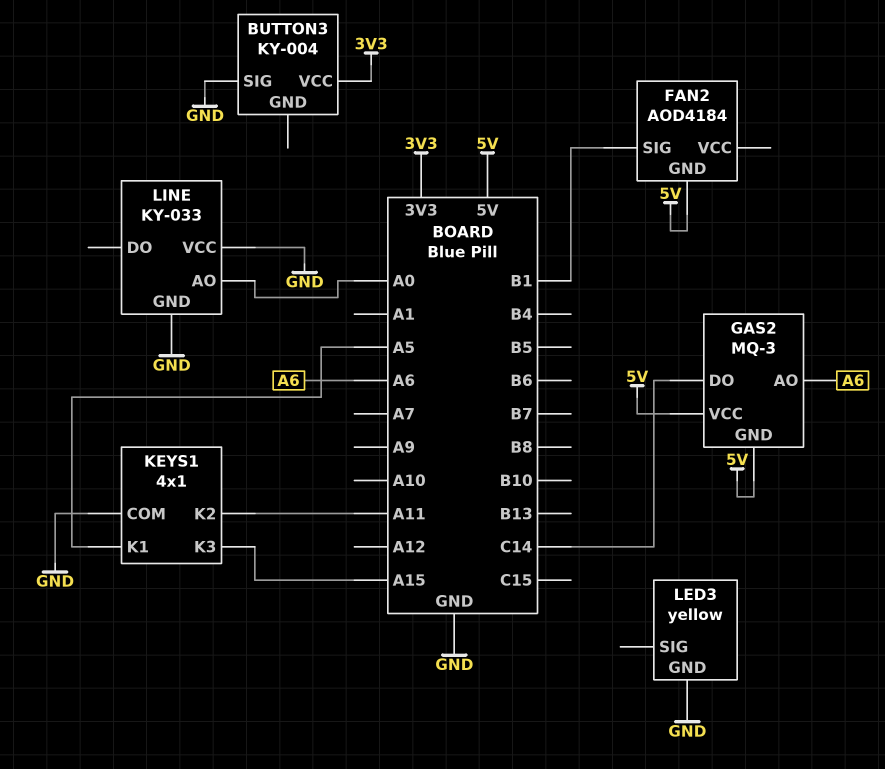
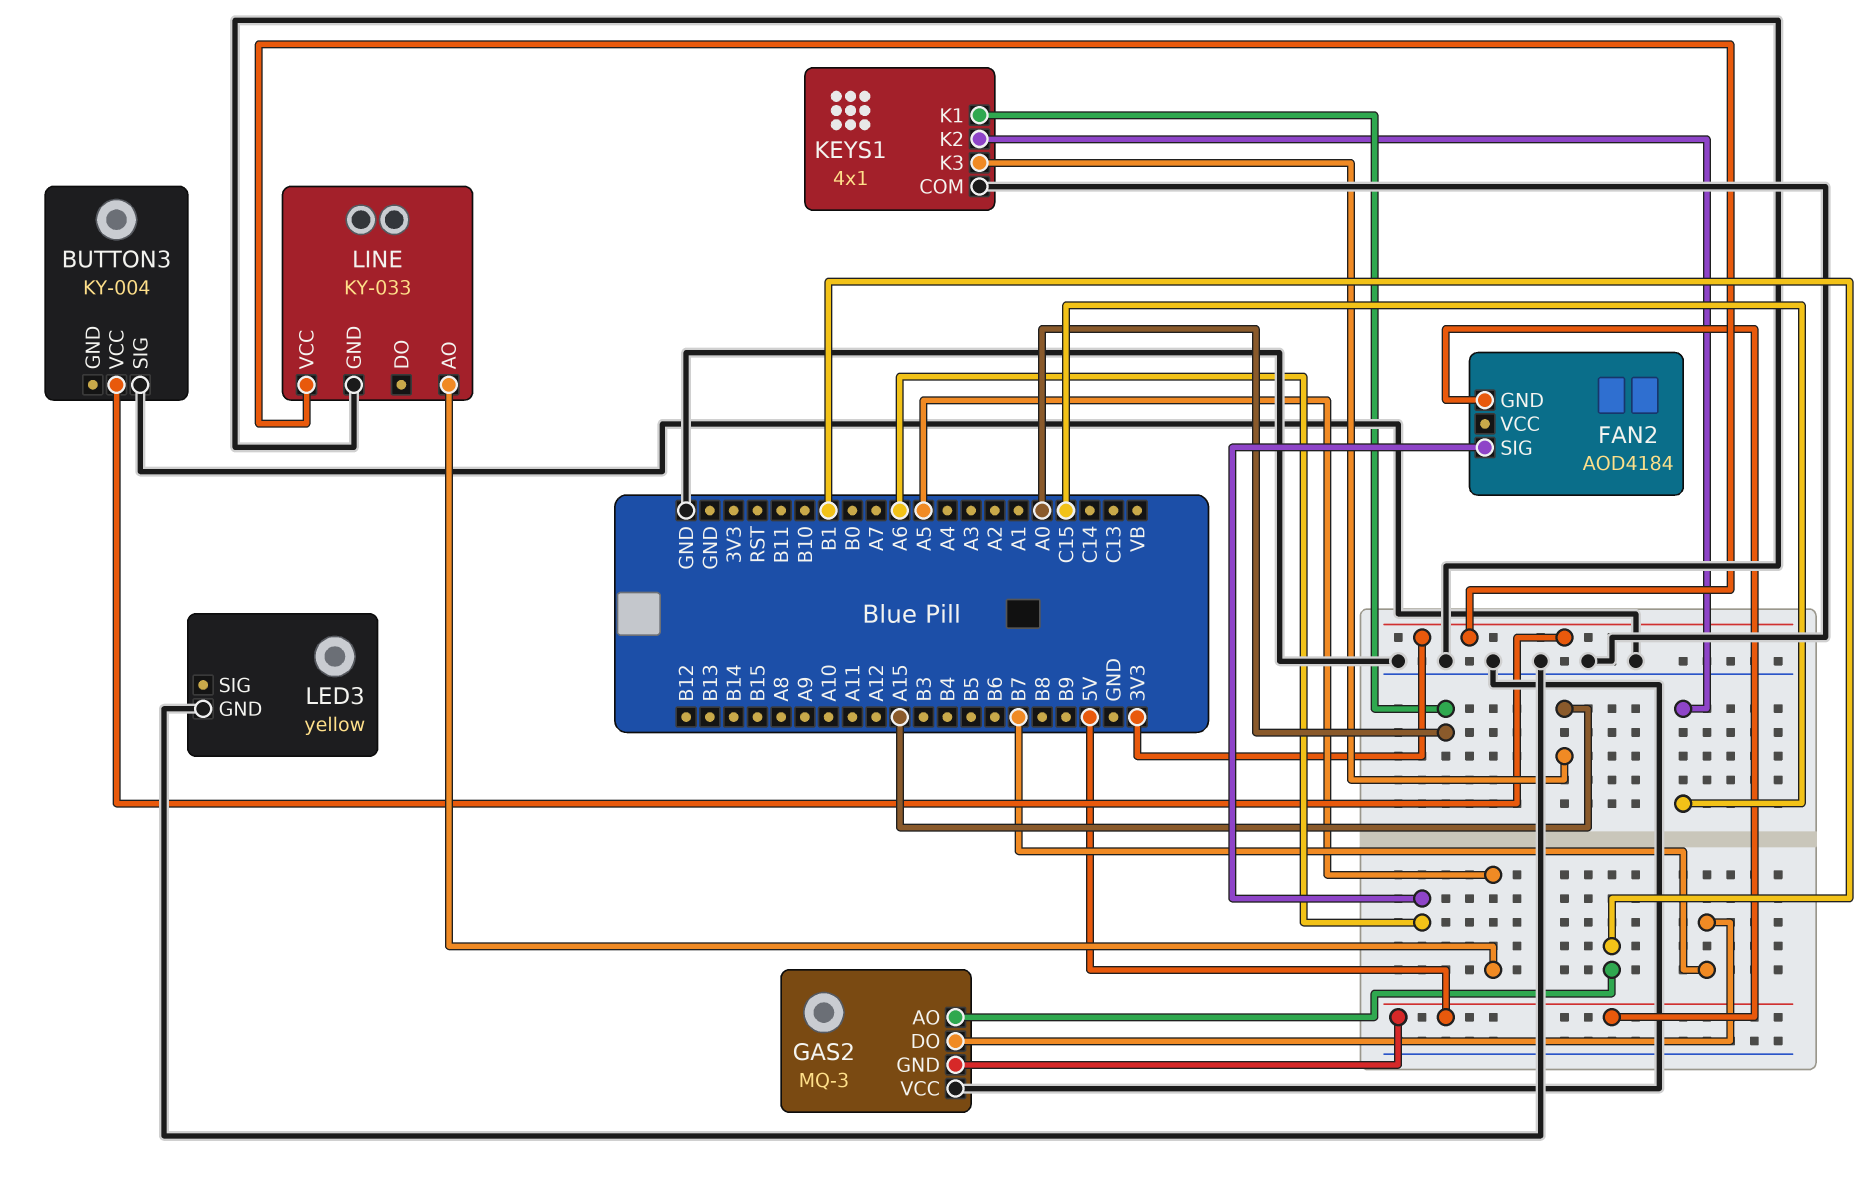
FAN2 pin SIG: B1 -> A6
GAS2 pin AO: A6 -> B1
GAS2 pin DO: C14 -> B7
GAS2 pin VCC: 5V -> GND
KEYS1 pin K1: A5 -> A0
KEYS1 pin K2: A11 -> C15
LINE pin AO: A0 -> A5
LINE pin VCC: GND -> 3V3

